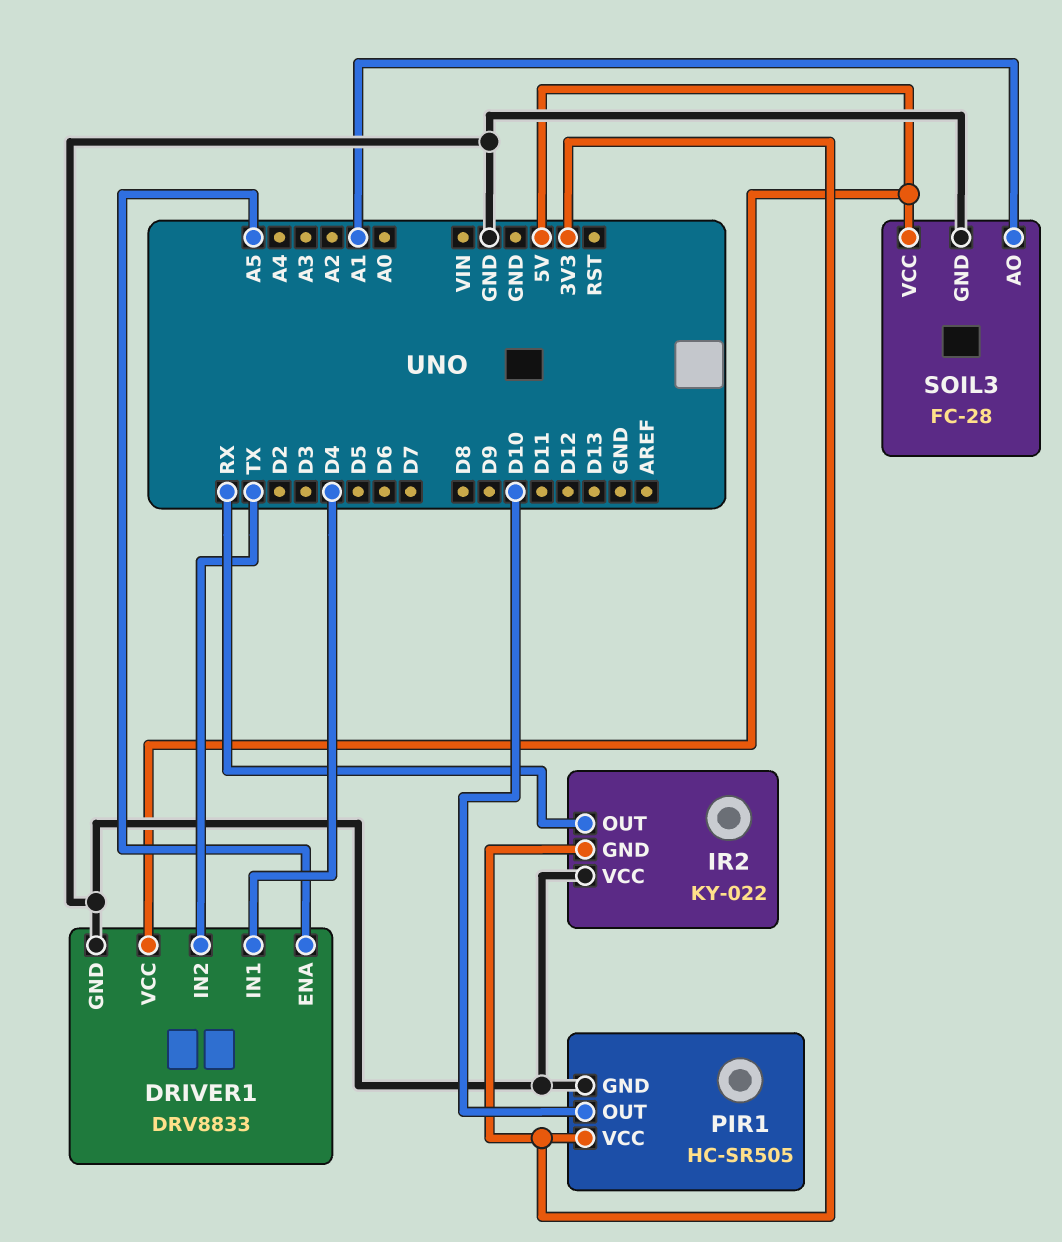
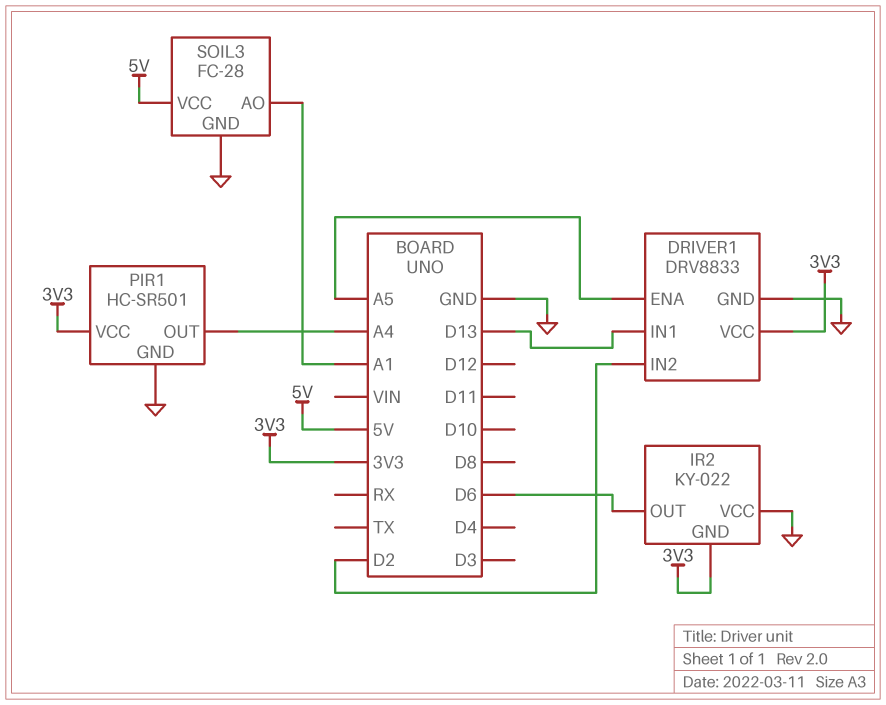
DRIVER1 pin IN1: D4 -> D13
DRIVER1 pin IN2: TX -> D2
DRIVER1 pin VCC: 5V -> 3V3
IR2 pin OUT: RX -> D6
PIR1: HC-SR505 -> HC-SR501
PIR1 pin OUT: D10 -> A4

